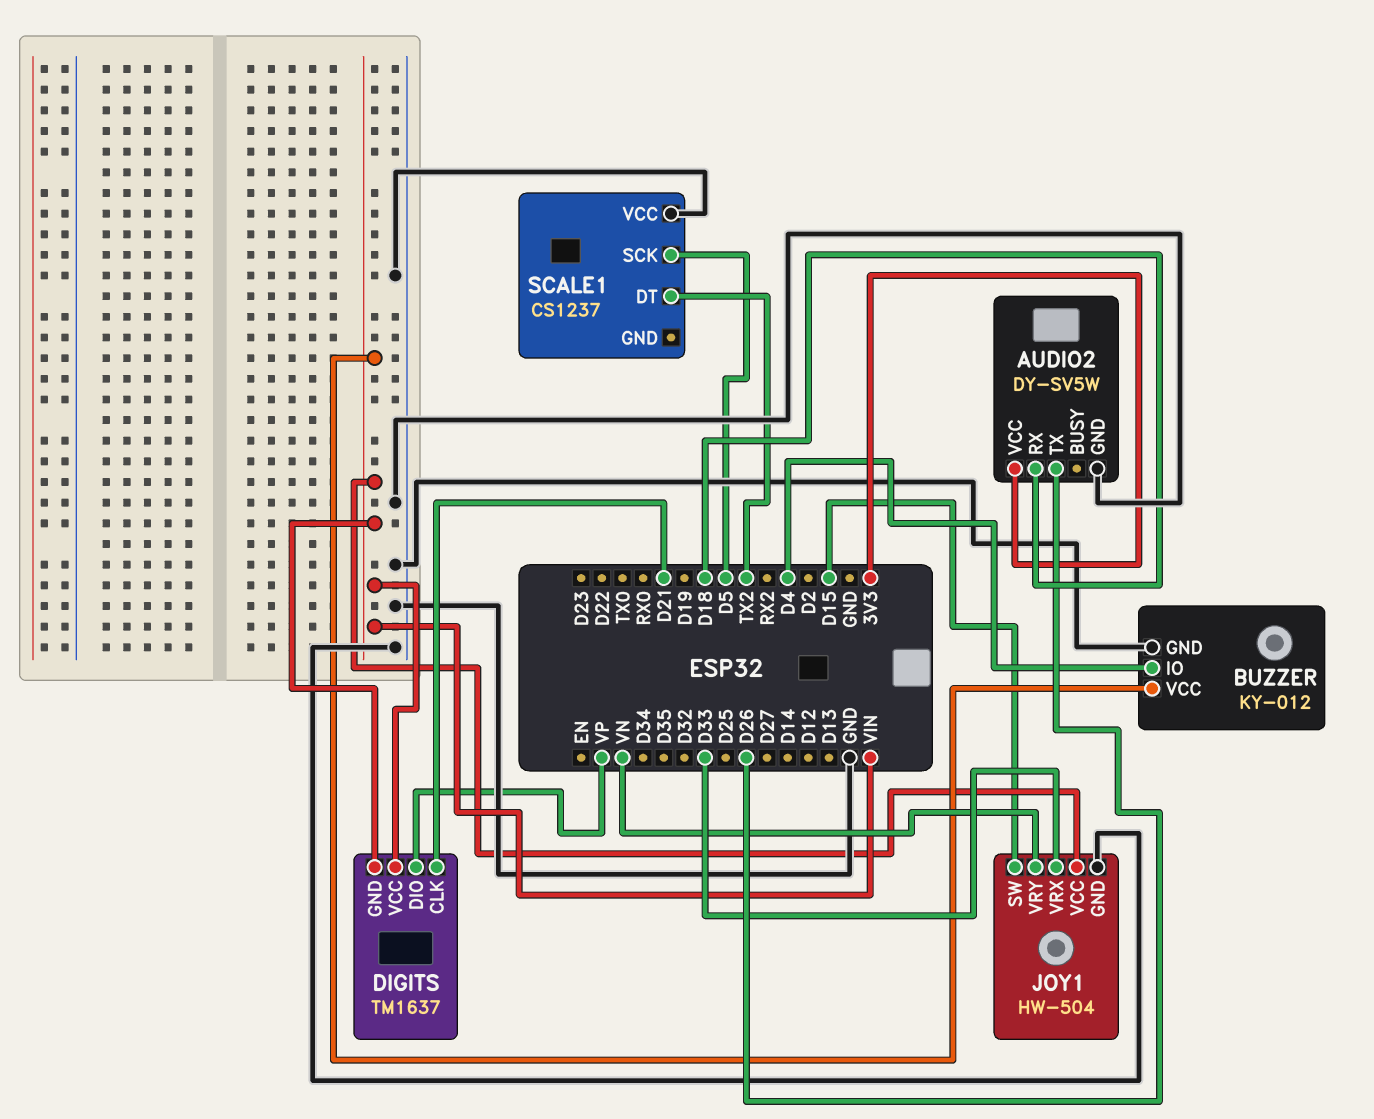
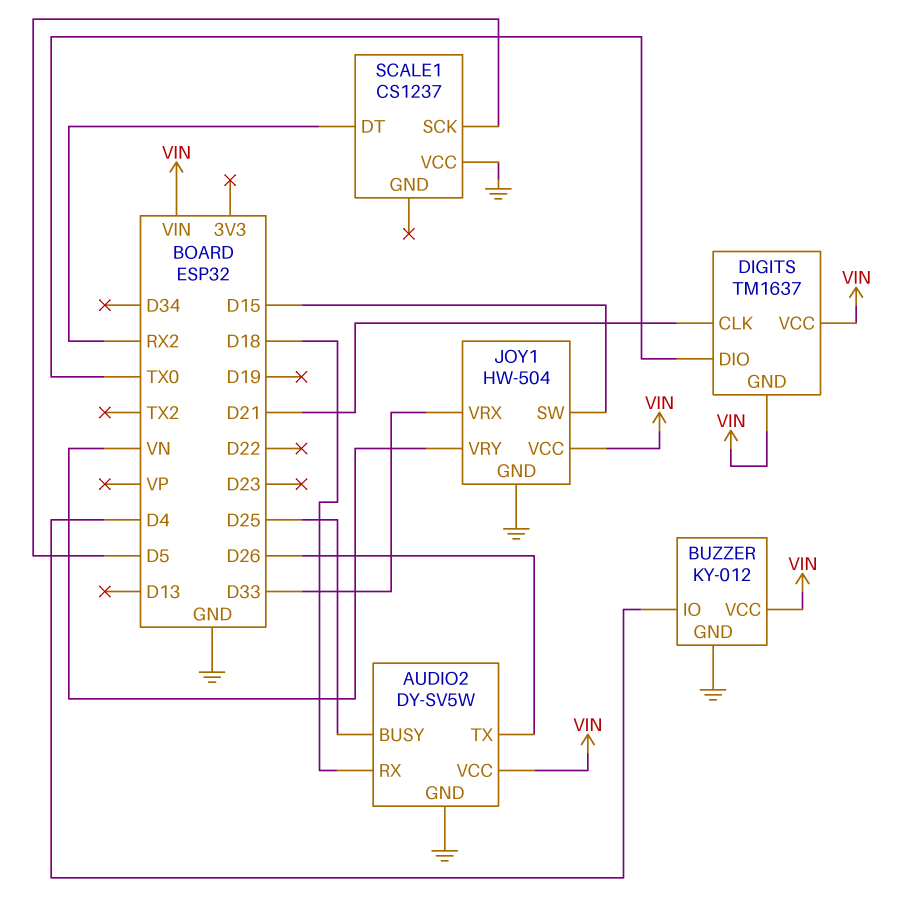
AUDIO2 pin BUSY: none -> D25
AUDIO2 pin VCC: 3V3 -> VIN
DIGITS pin DIO: VP -> TX0
SCALE1 pin DT: TX2 -> RX2

